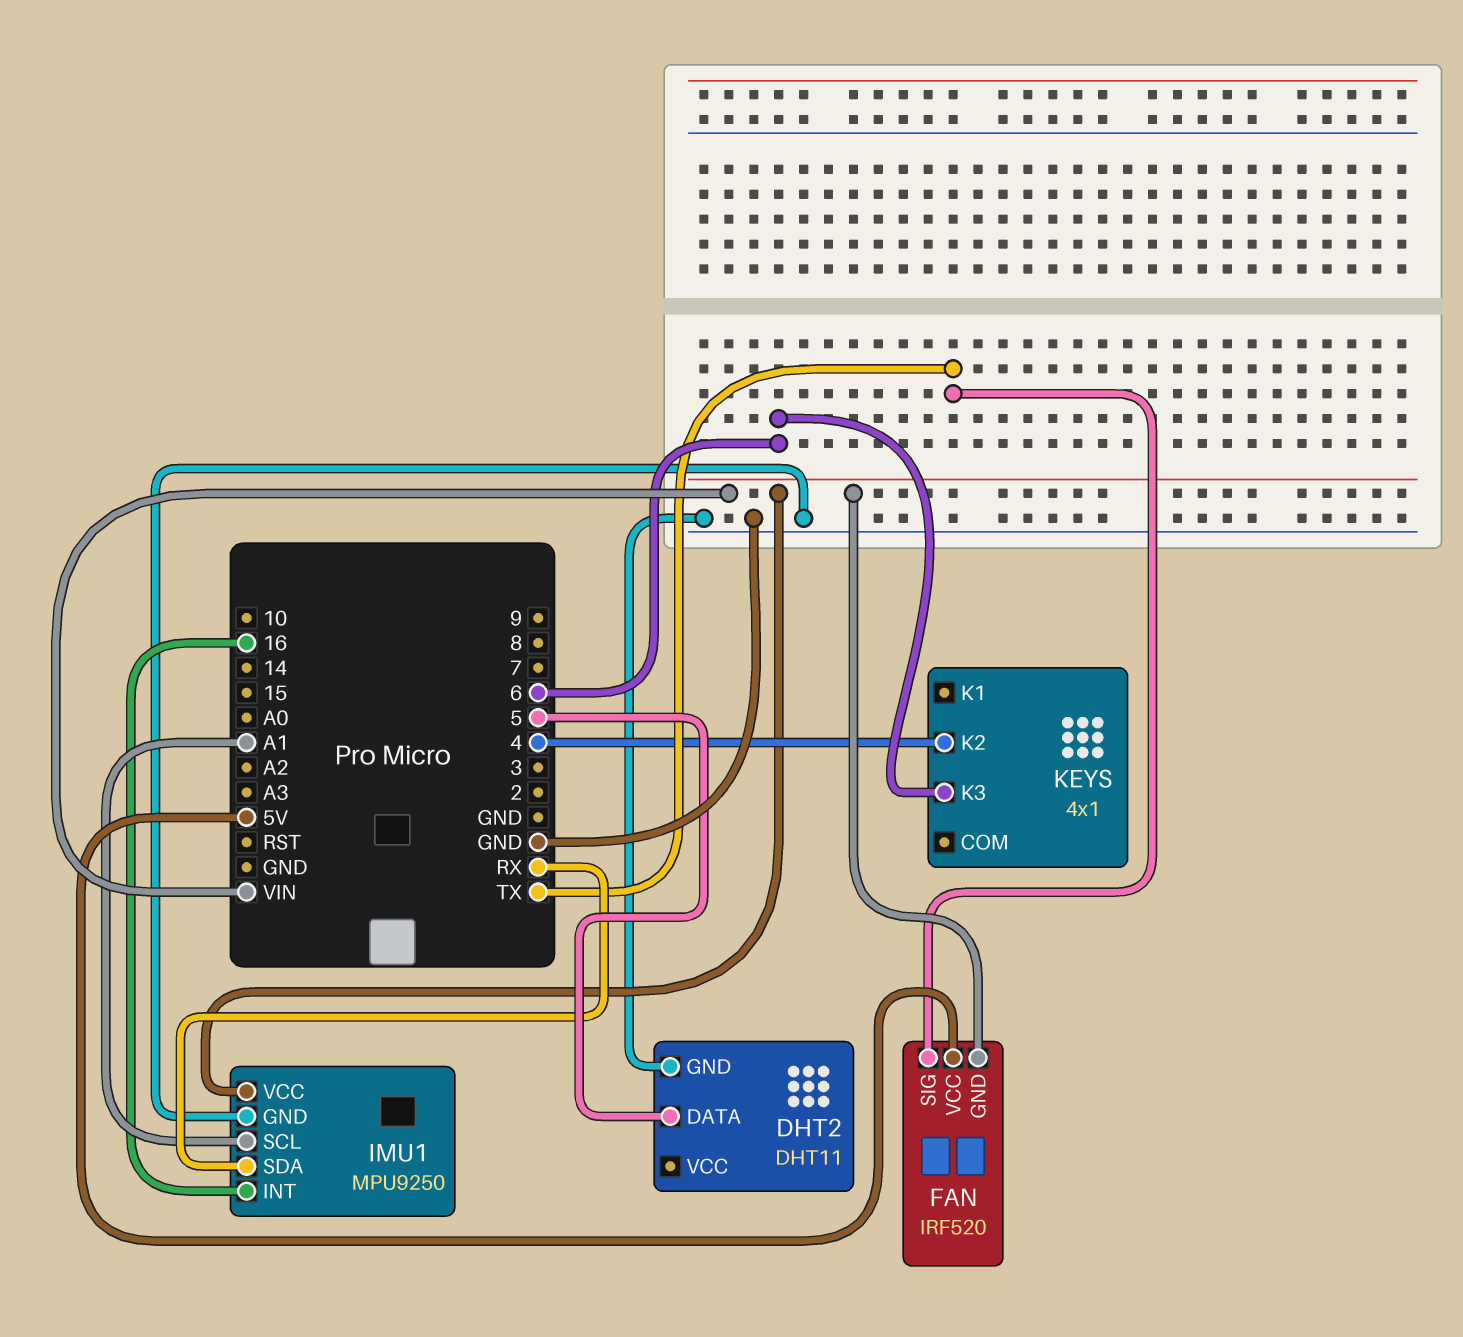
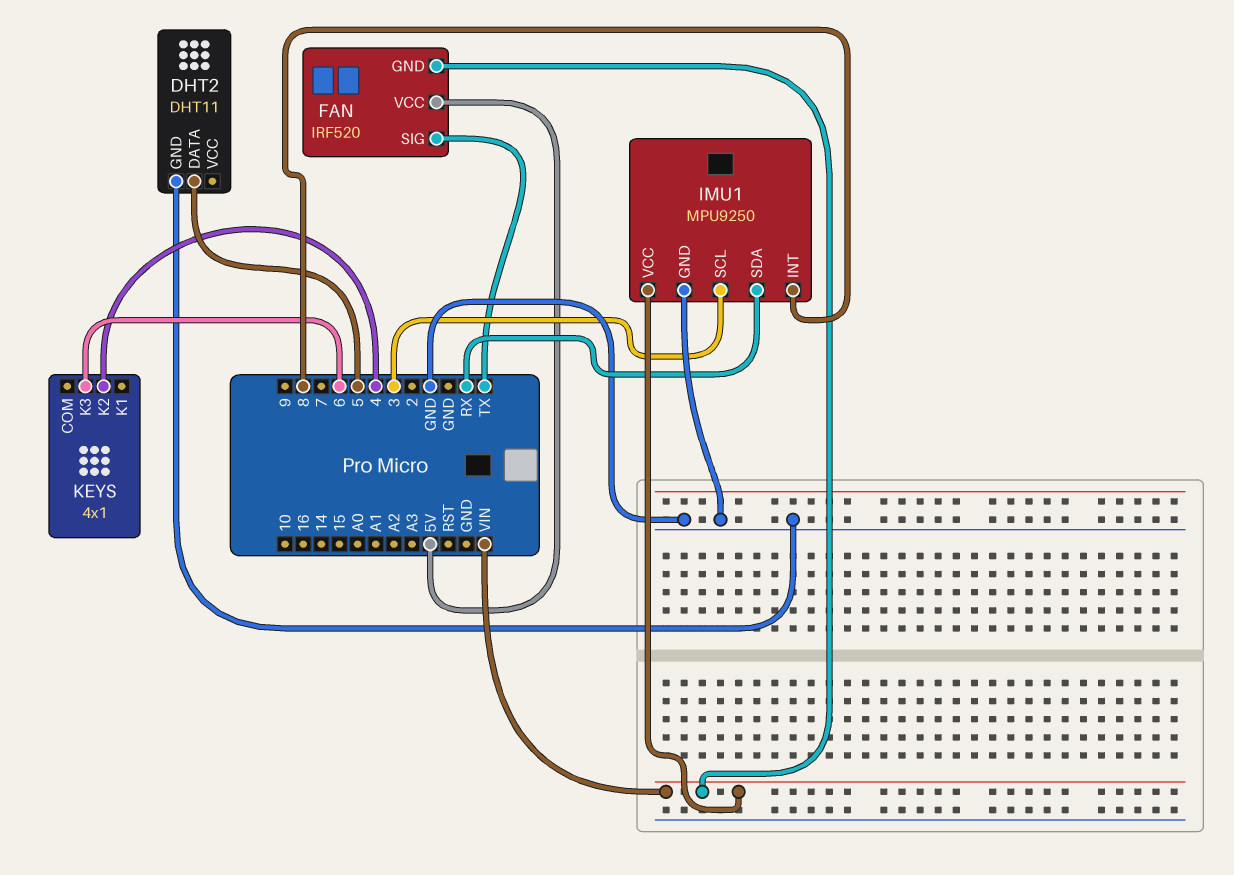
IMU1 pin INT: 16 -> 8
IMU1 pin SCL: A1 -> 3

